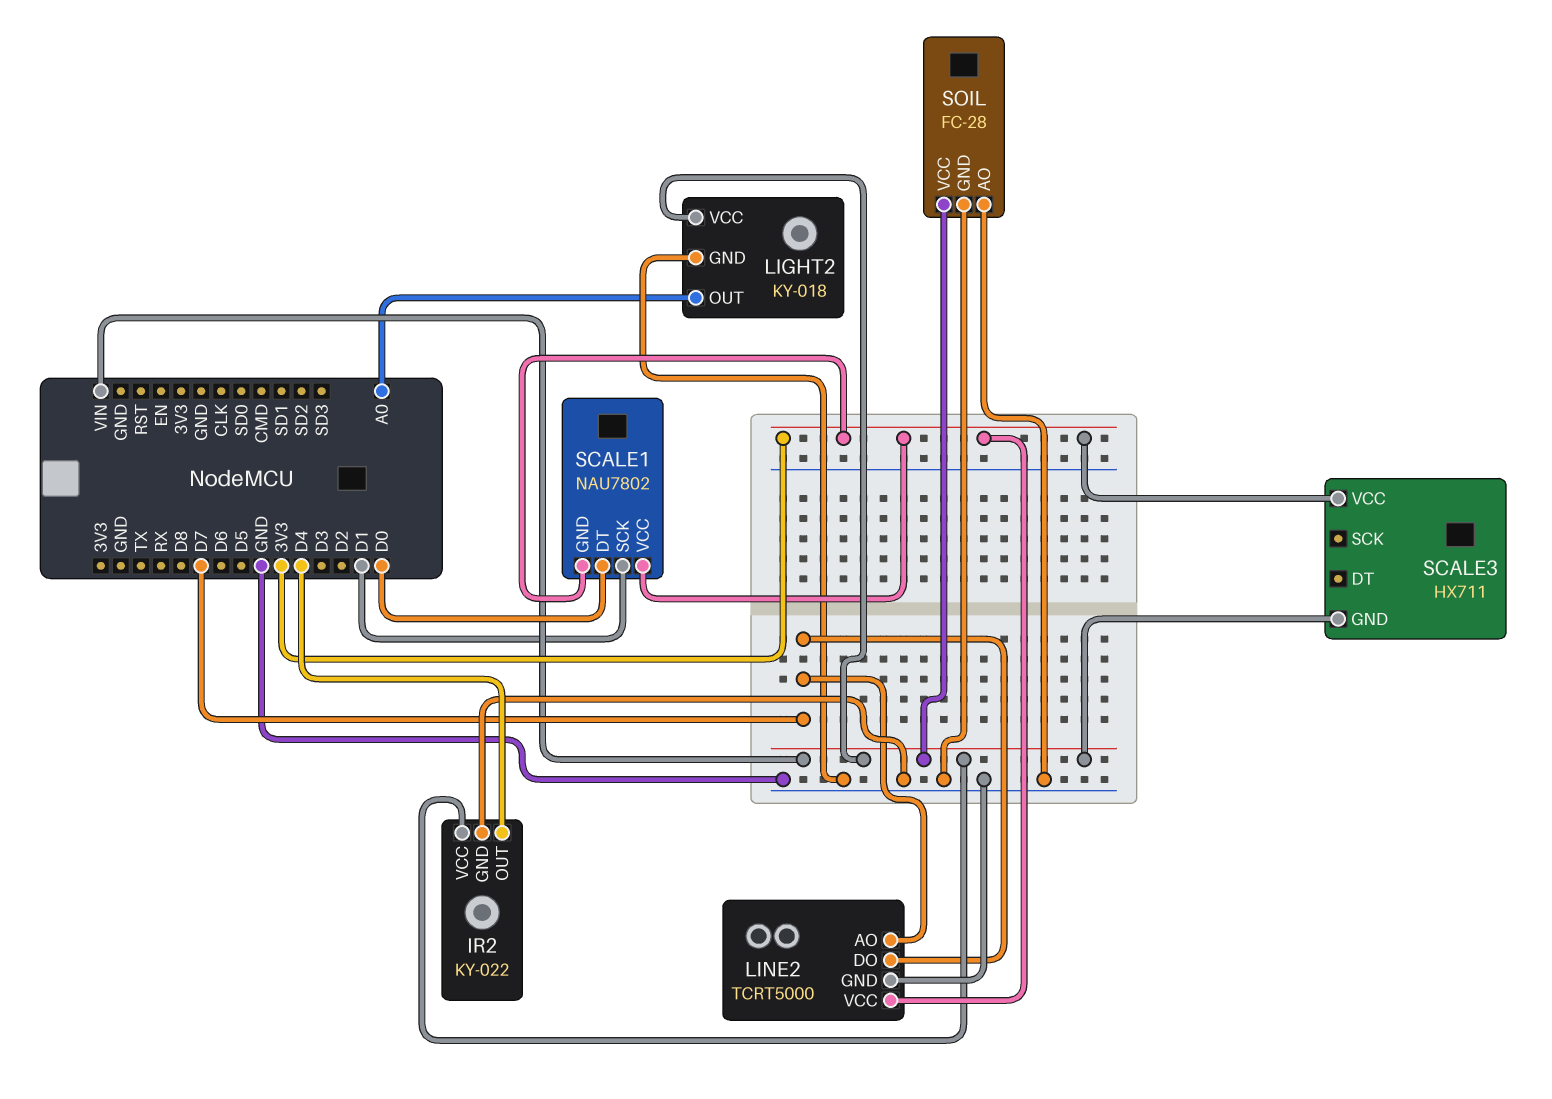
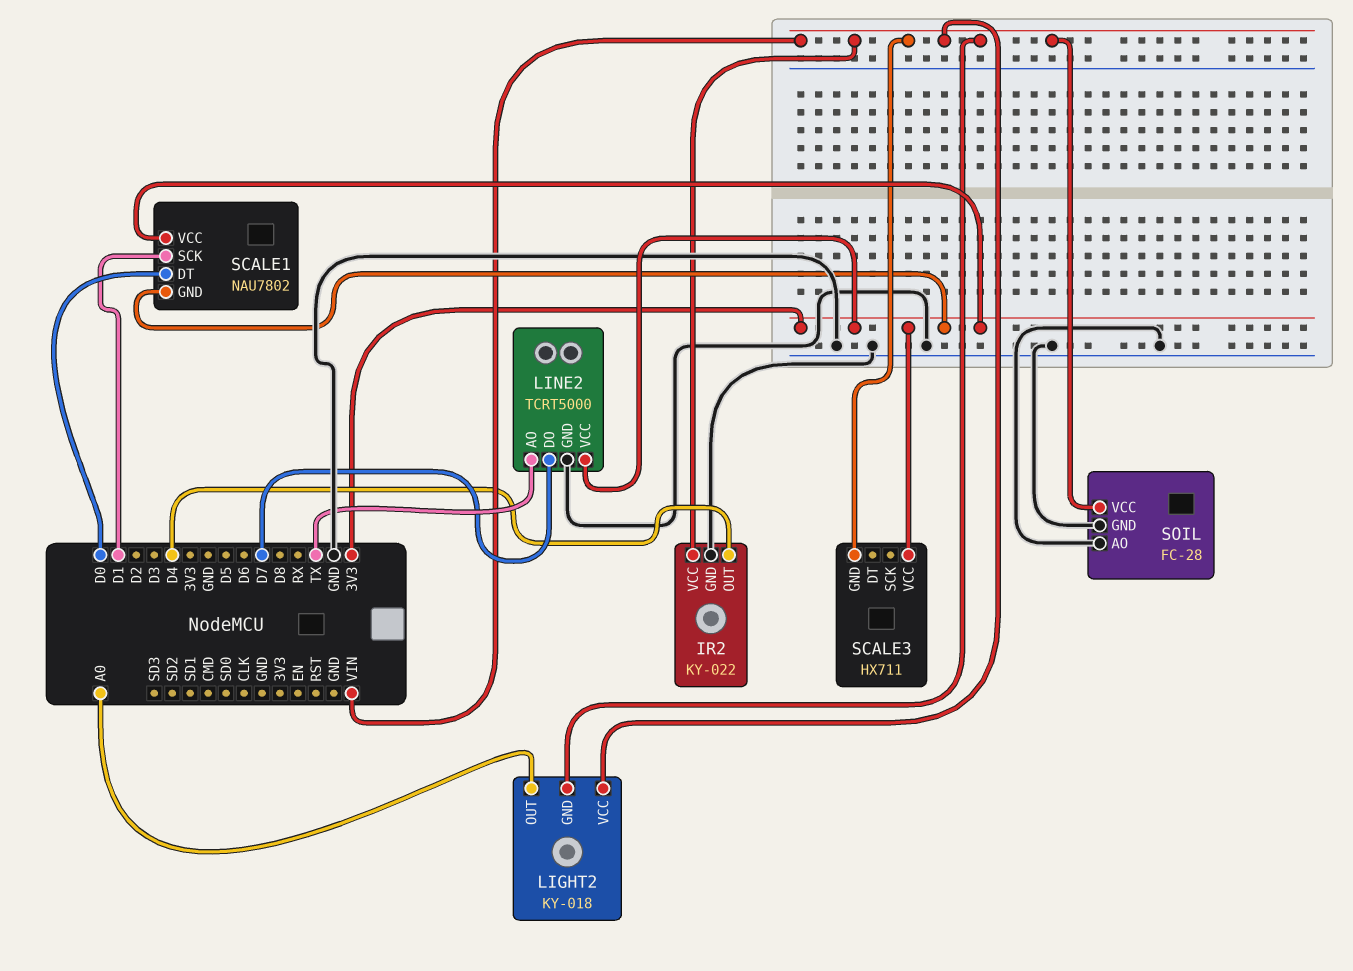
LIGHT2 pin GND: GND -> VIN
LINE2 pin AO: D7 -> TX

